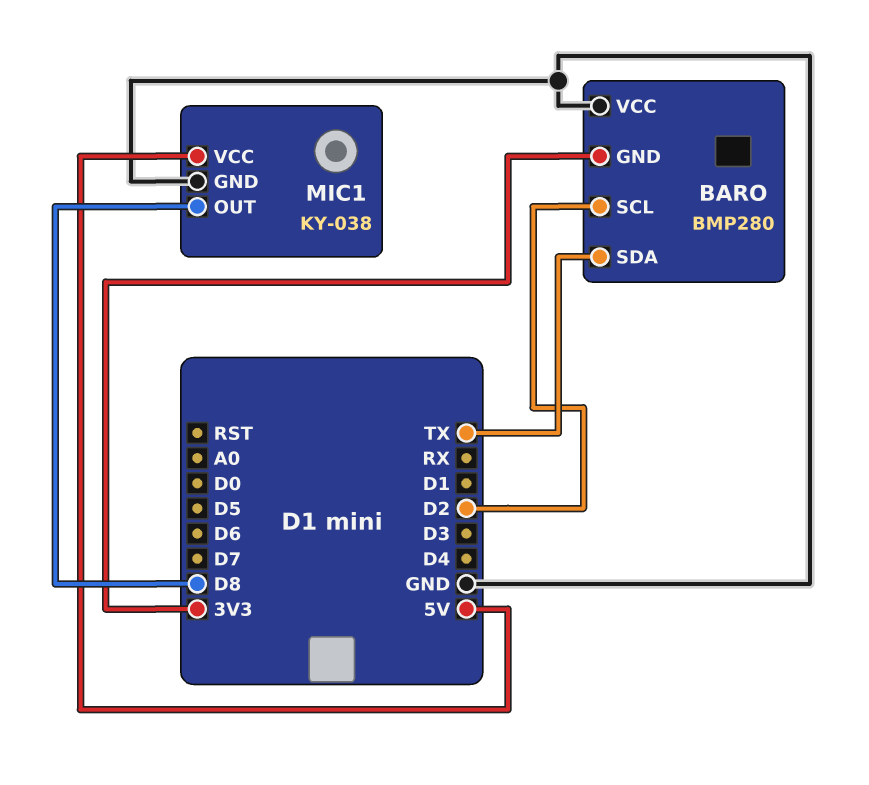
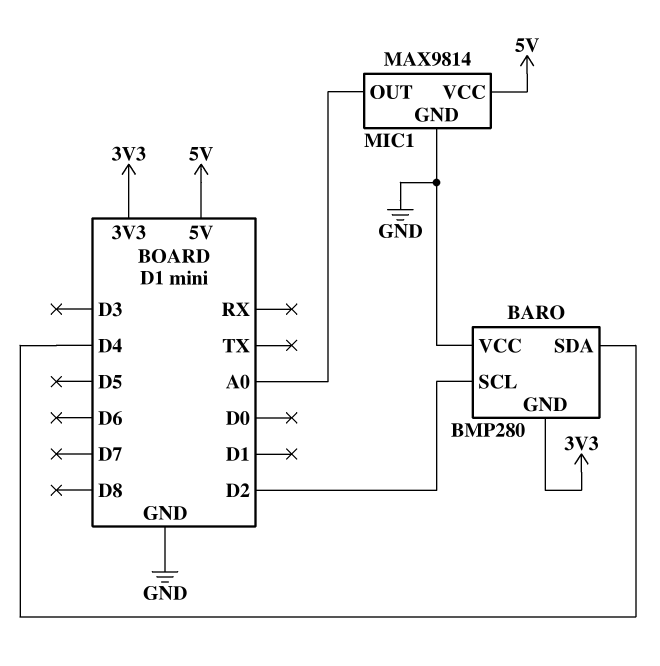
BARO pin SDA: TX -> D4
MIC1: KY-038 -> MAX9814
MIC1 pin OUT: D8 -> A0

